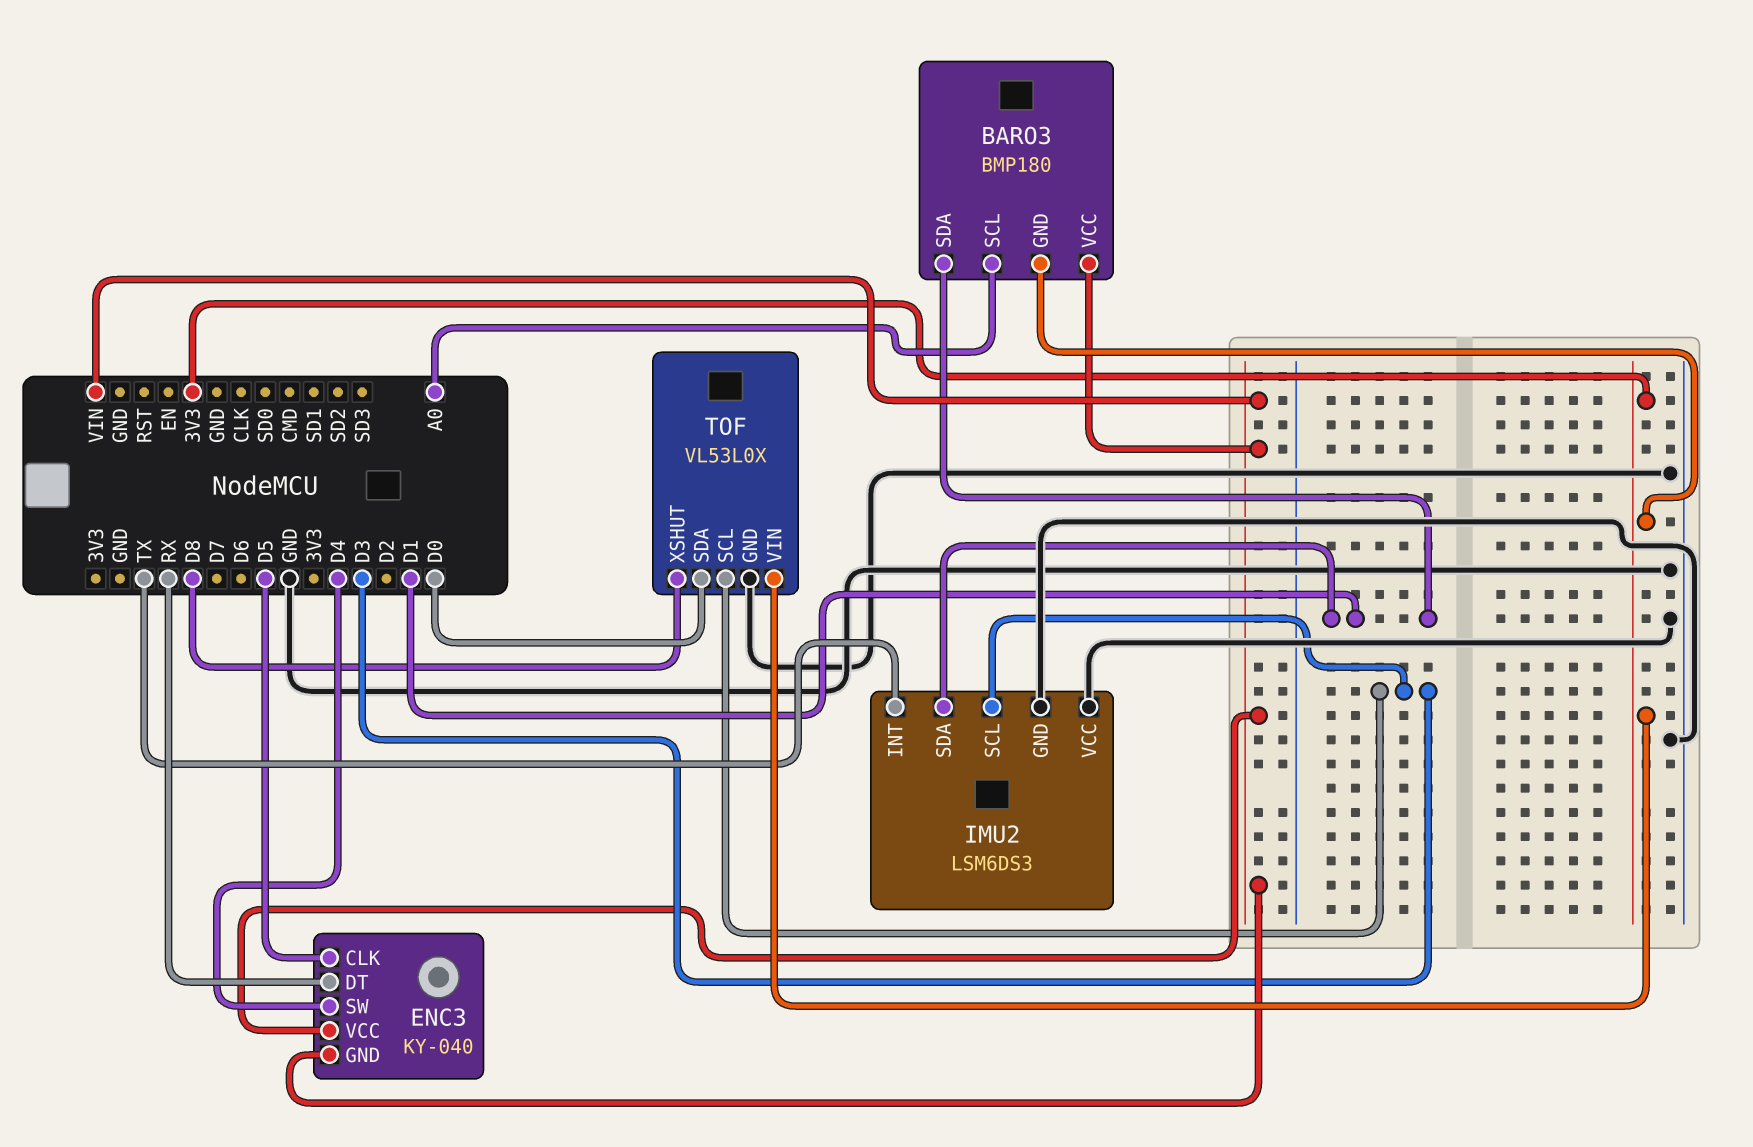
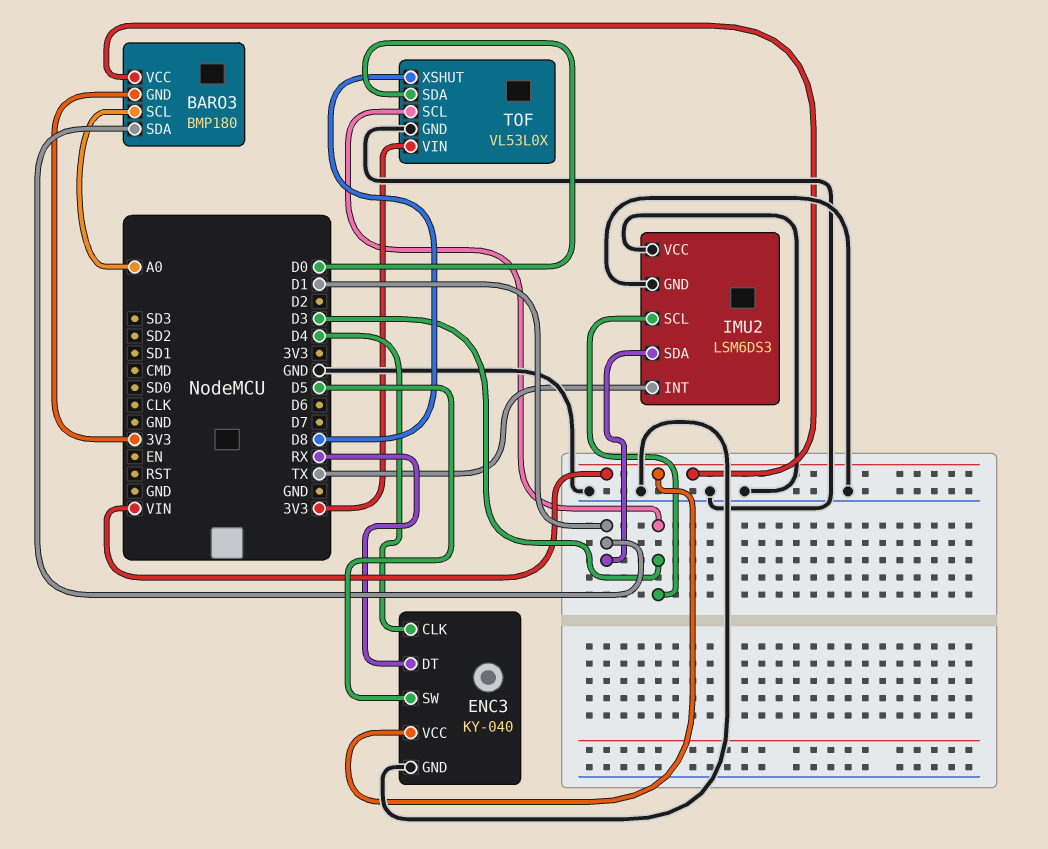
ENC3 pin CLK: D5 -> D4
ENC3 pin GND: VIN -> GND
ENC3 pin SW: D4 -> D5

